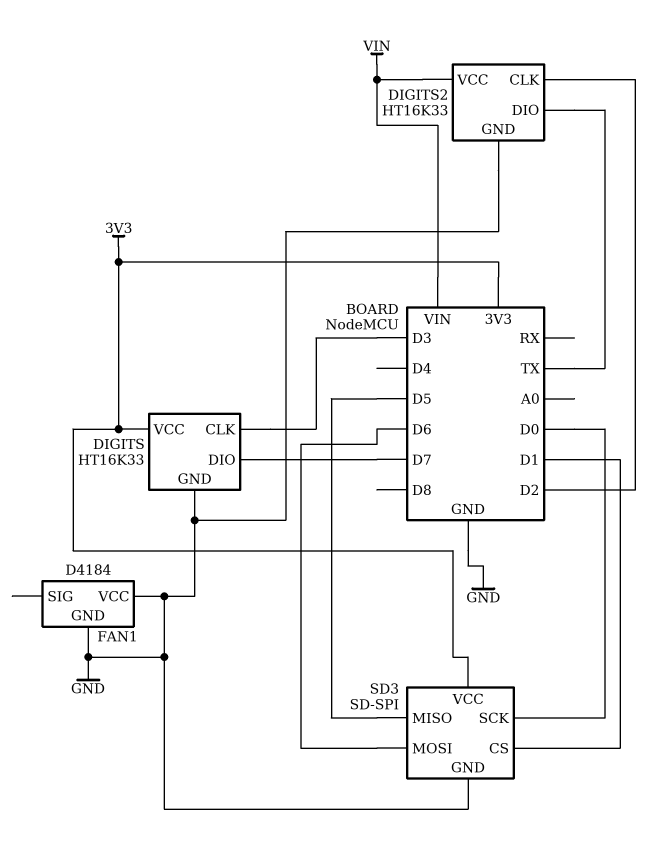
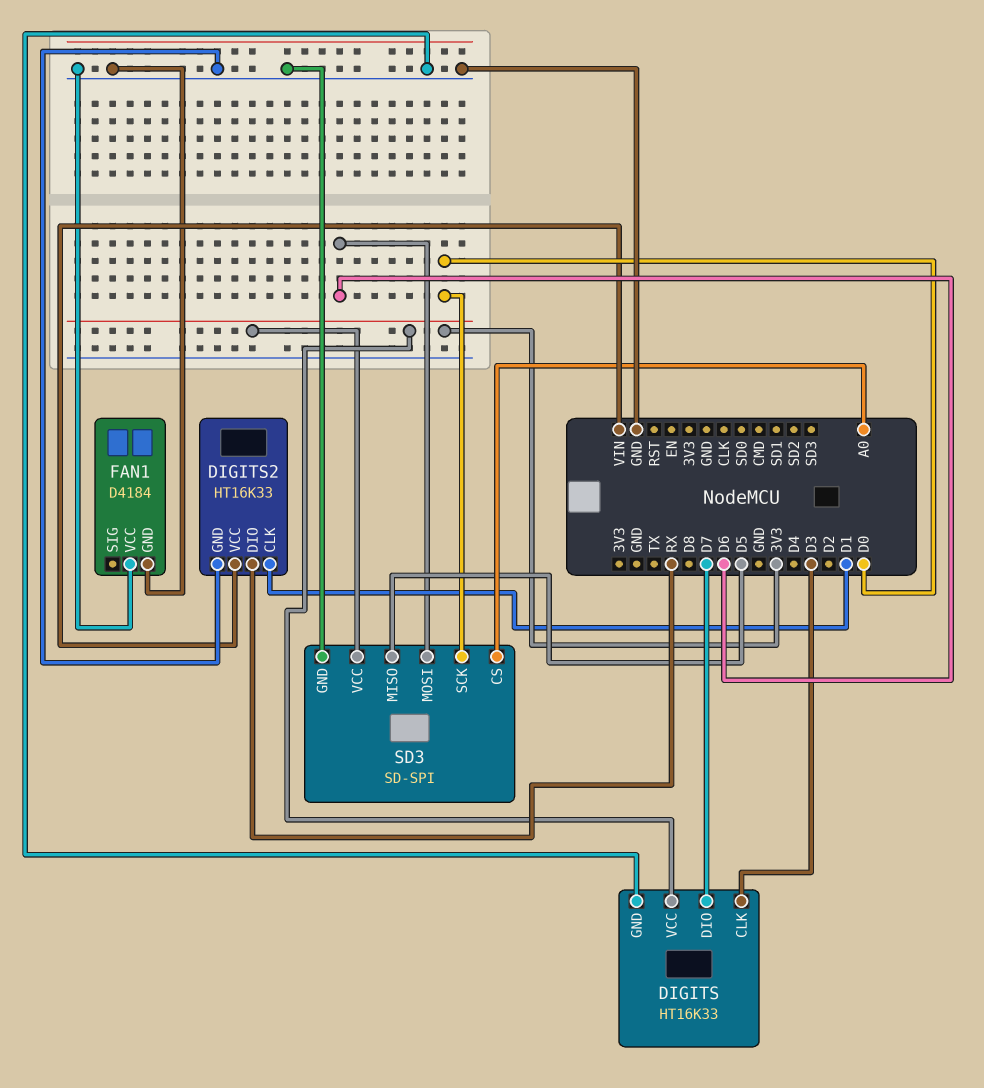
DIGITS2 pin CLK: D2 -> D1
DIGITS2 pin DIO: TX -> RX
SD3 pin CS: D1 -> A0

